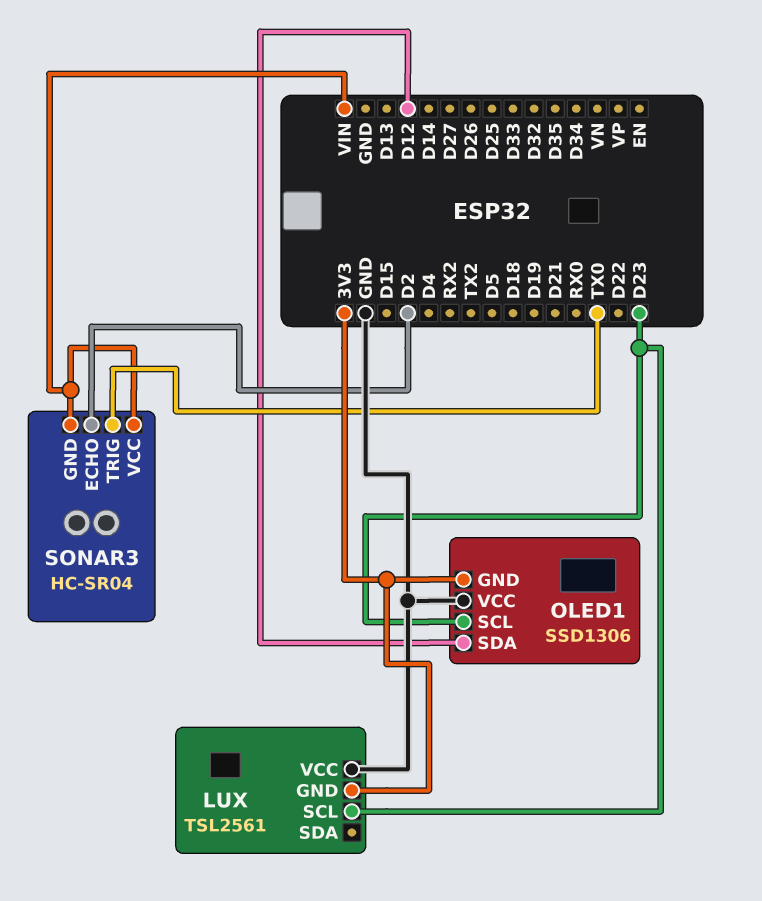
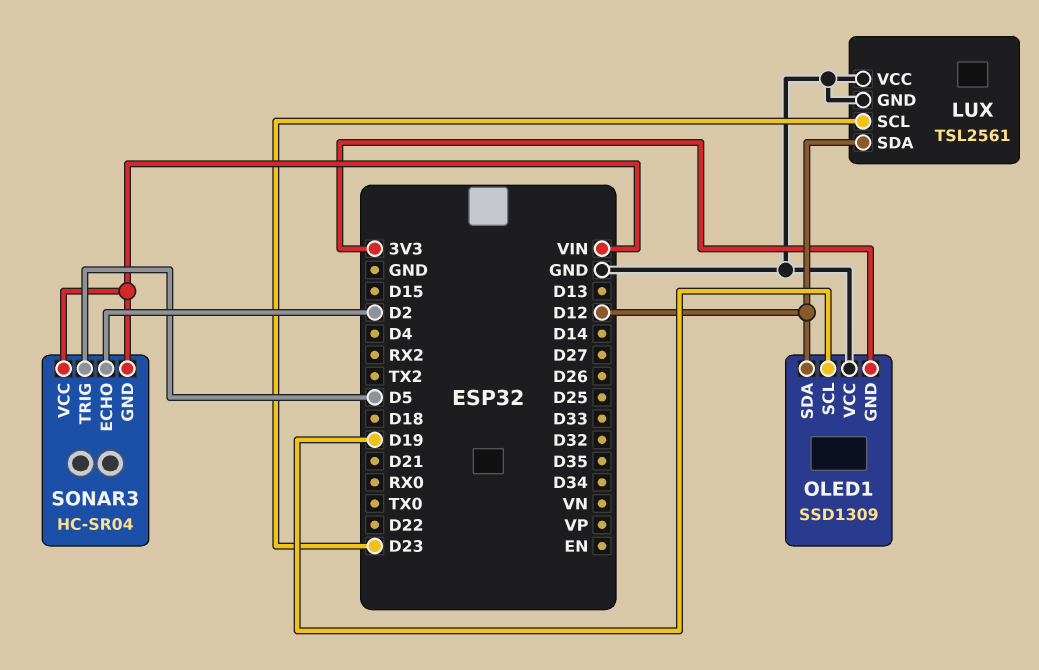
LUX pin GND: 3V3 -> GND
LUX pin SDA: none -> D12
OLED1: SSD1306 -> SSD1309
OLED1 pin SCL: D23 -> D19
SONAR3 pin TRIG: TX0 -> D5

